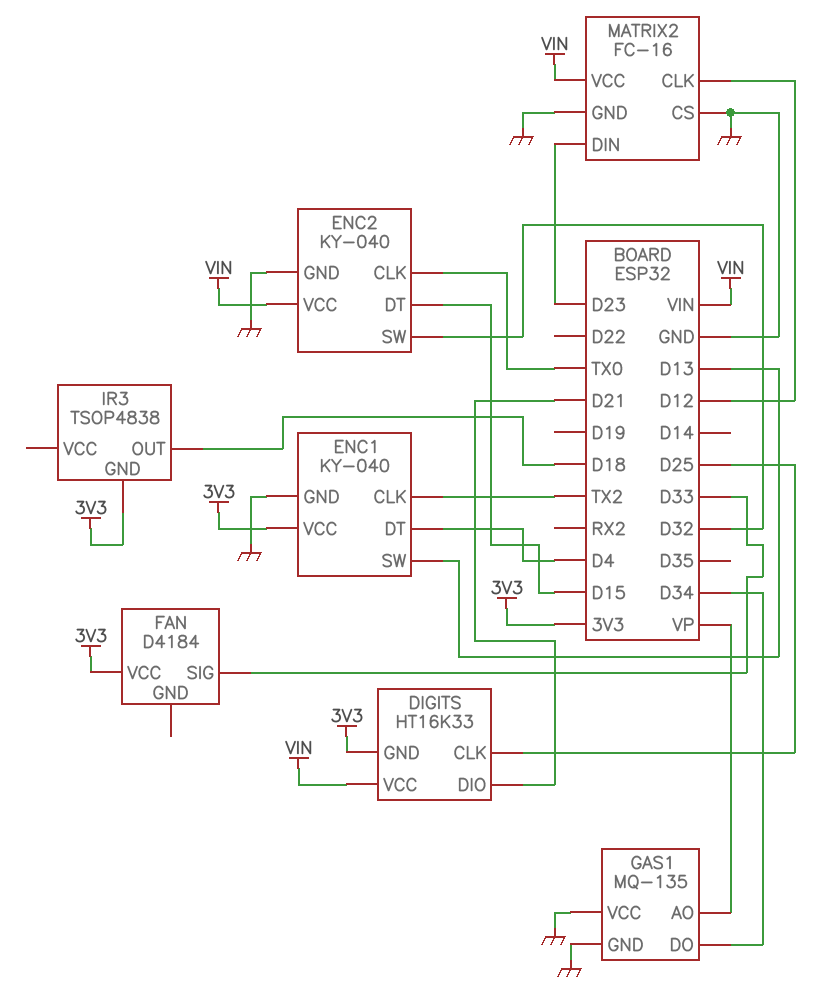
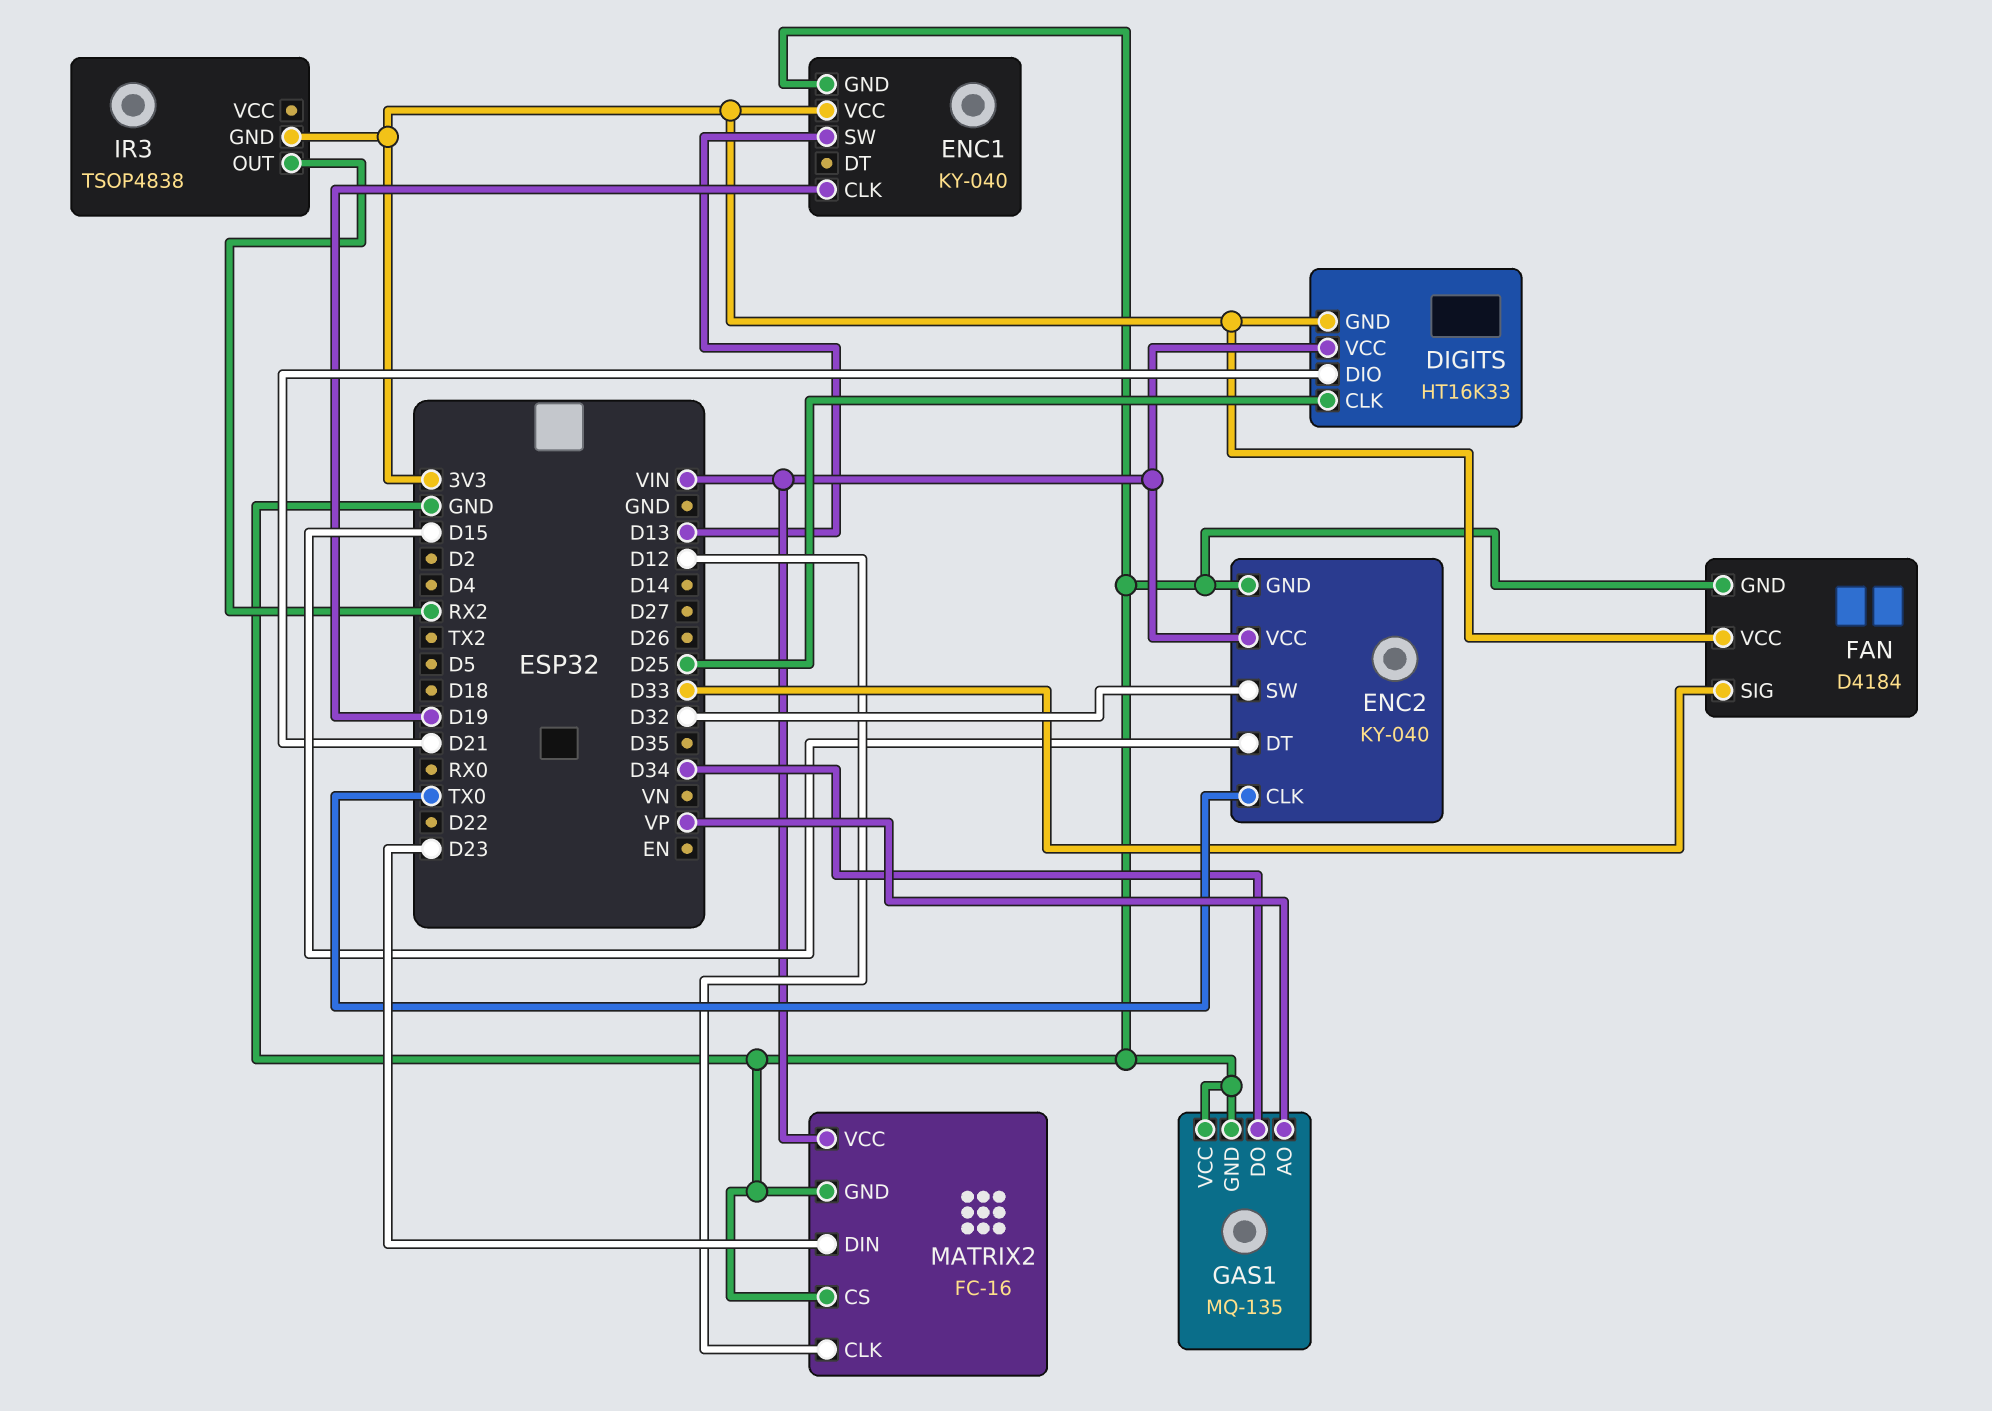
ENC1 pin CLK: TX2 -> D19
ENC1 pin DT: D4 -> none
FAN pin GND: none -> GND
IR3 pin OUT: D18 -> RX2

